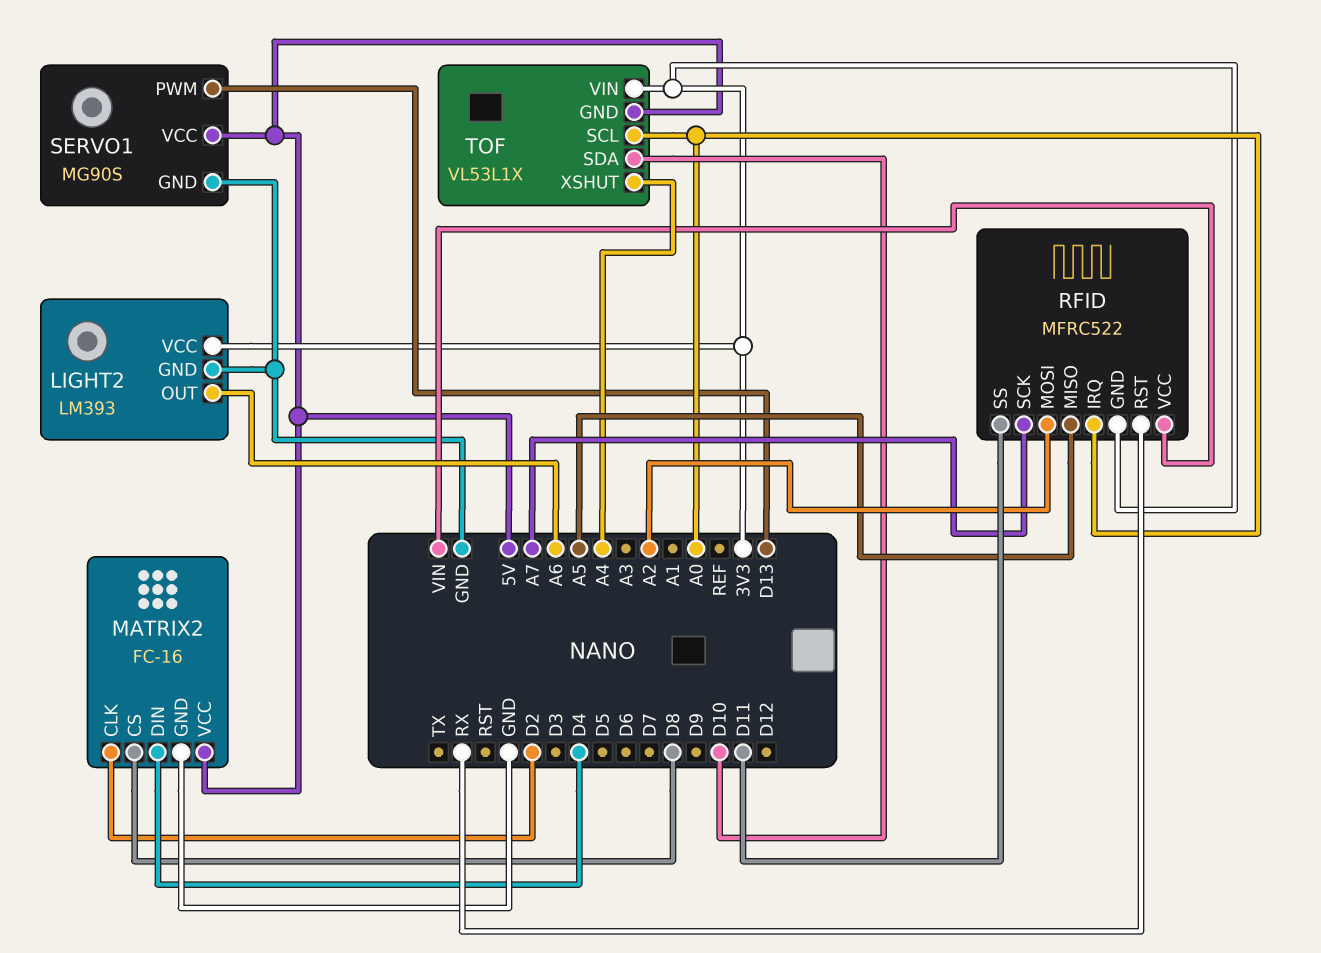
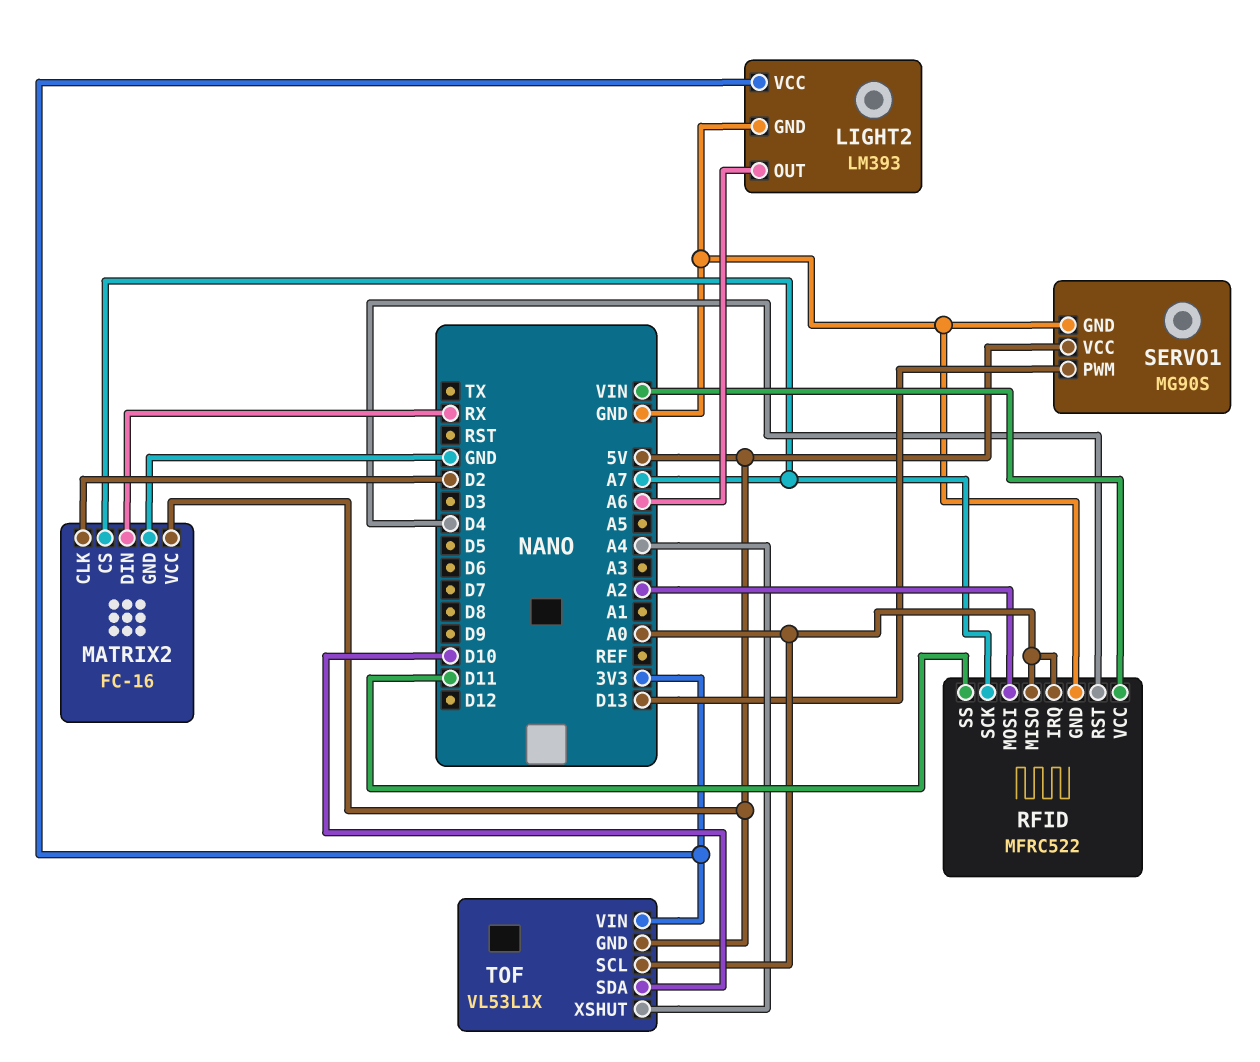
MATRIX2 pin CS: D8 -> A7
MATRIX2 pin DIN: D4 -> RX
RFID pin GND: 3V3 -> GND
RFID pin MISO: A5 -> A0
RFID pin RST: RX -> D4

